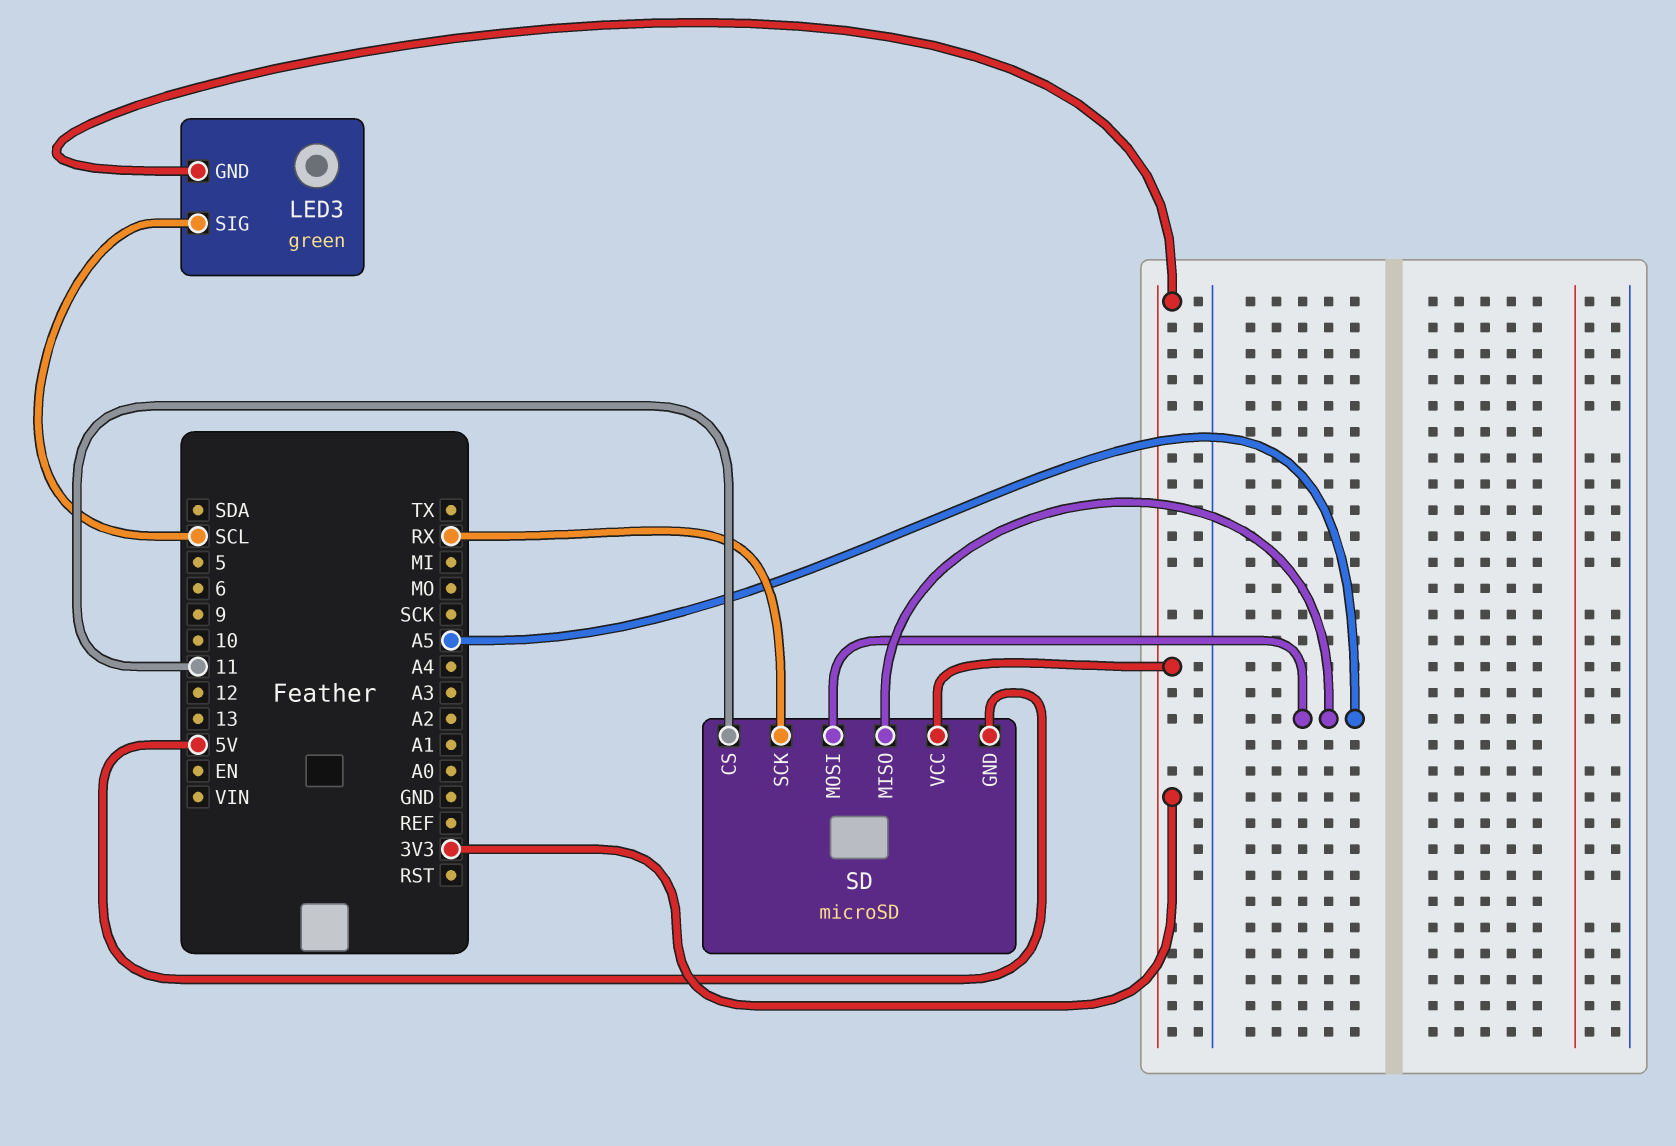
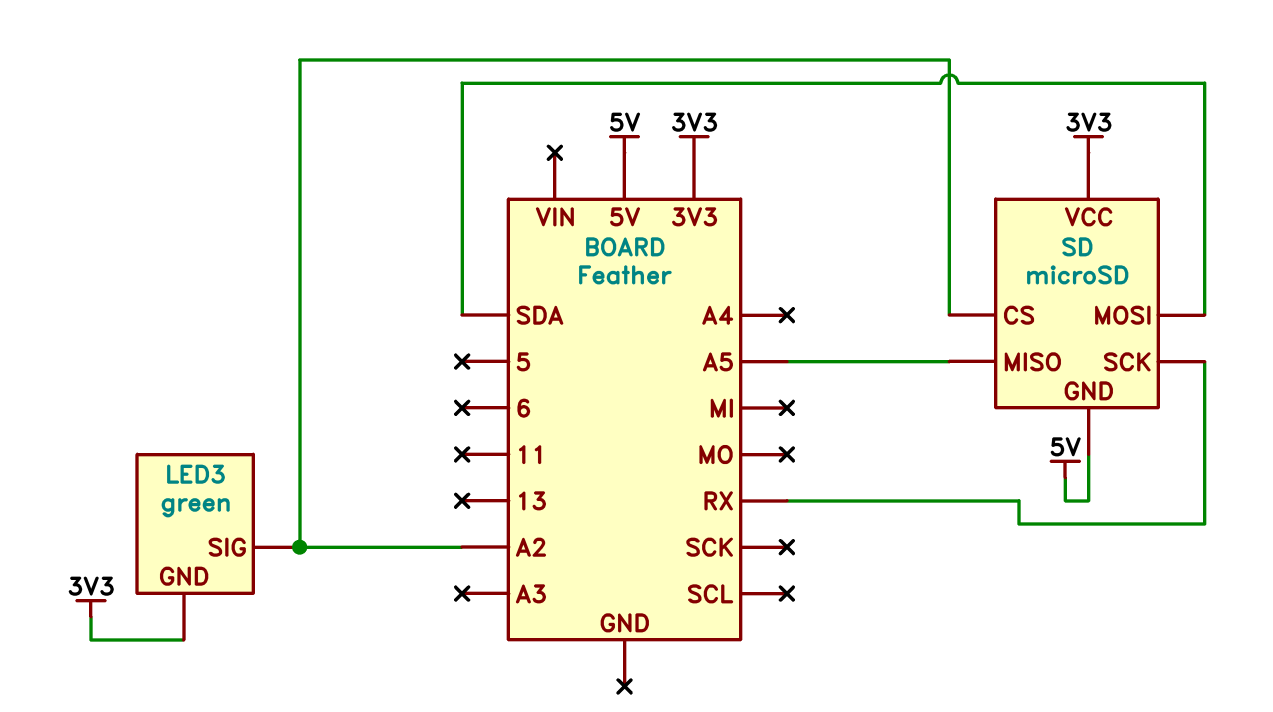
LED3 pin SIG: SCL -> A2
SD pin CS: 11 -> A2
SD pin MOSI: A5 -> SDA

